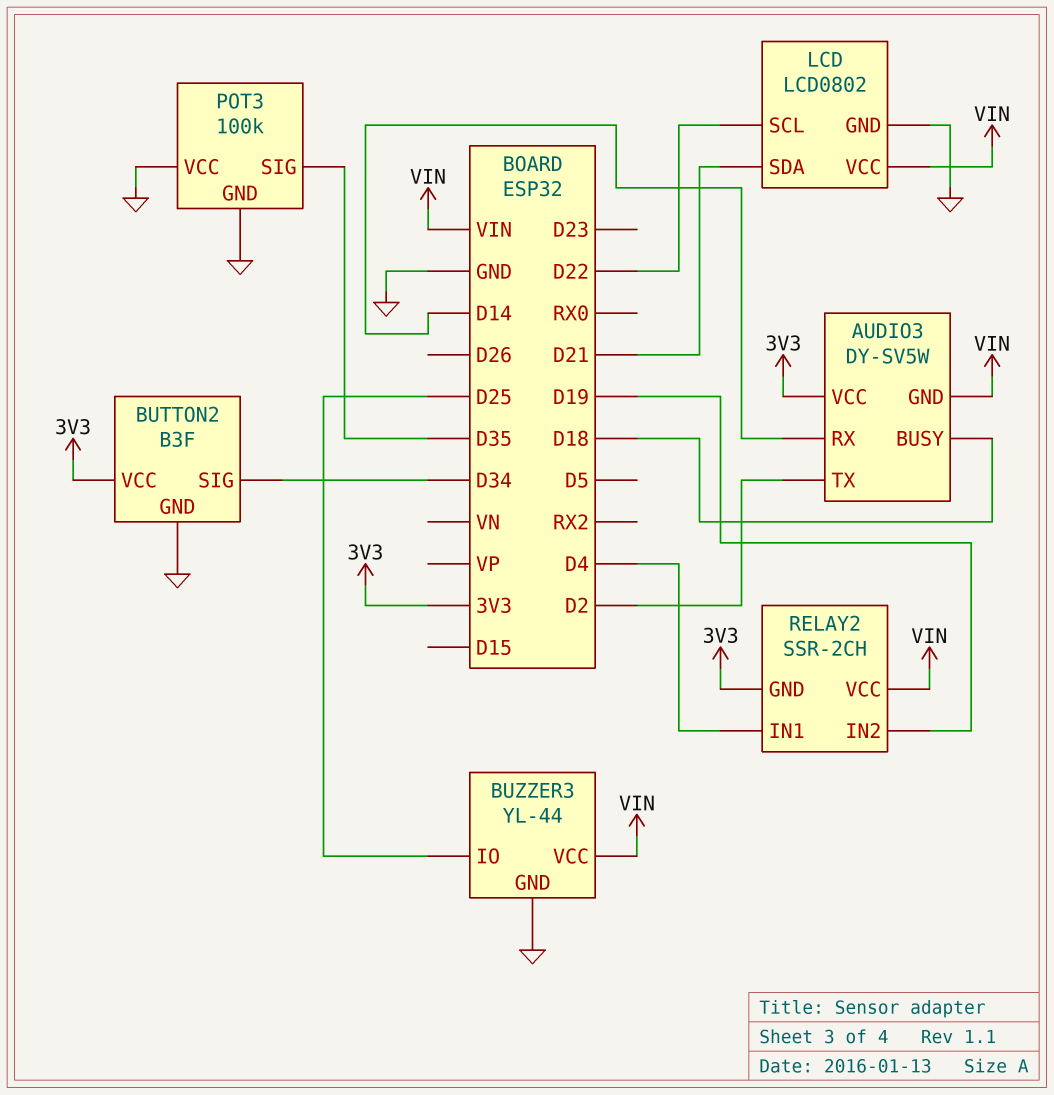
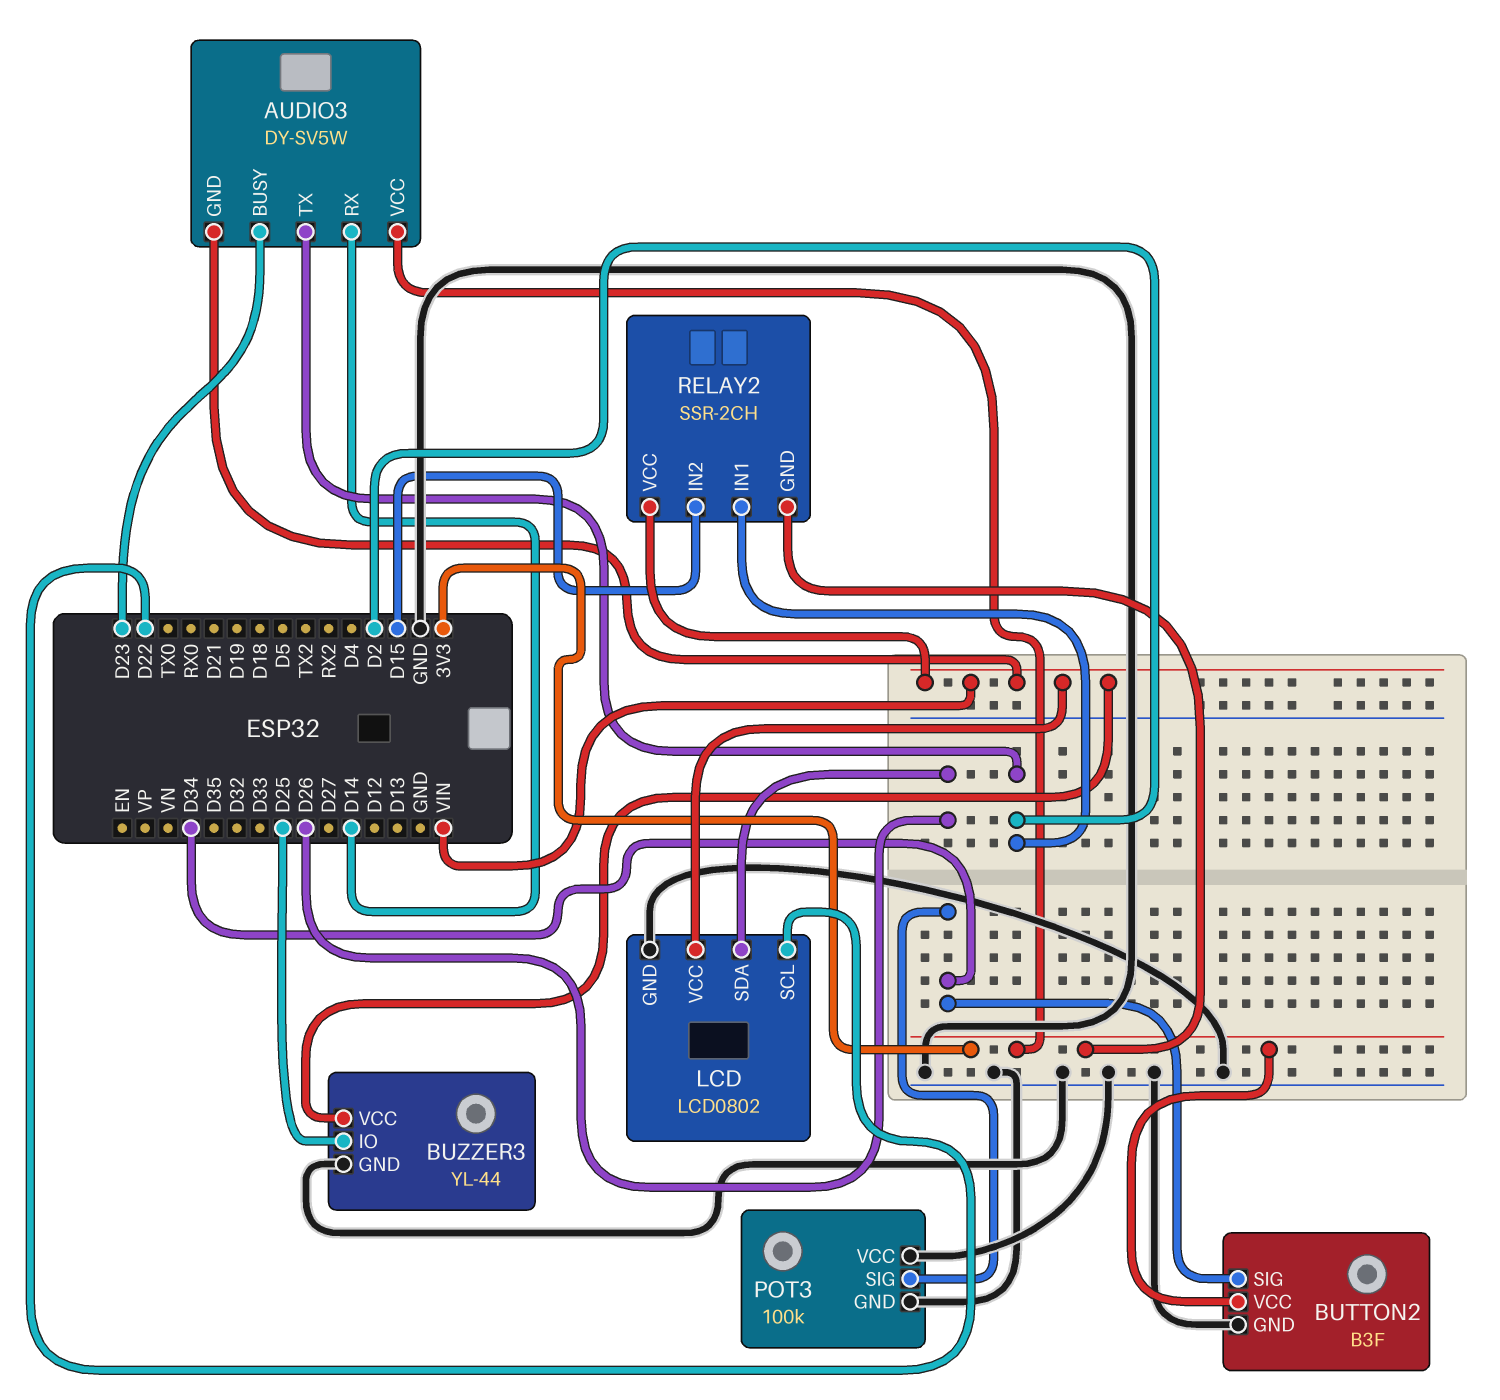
AUDIO3 pin BUSY: D18 -> D23
LCD pin SDA: D21 -> D26
POT3 pin SIG: D35 -> D34
RELAY2 pin IN1: D4 -> D2
RELAY2 pin IN2: D19 -> D15

